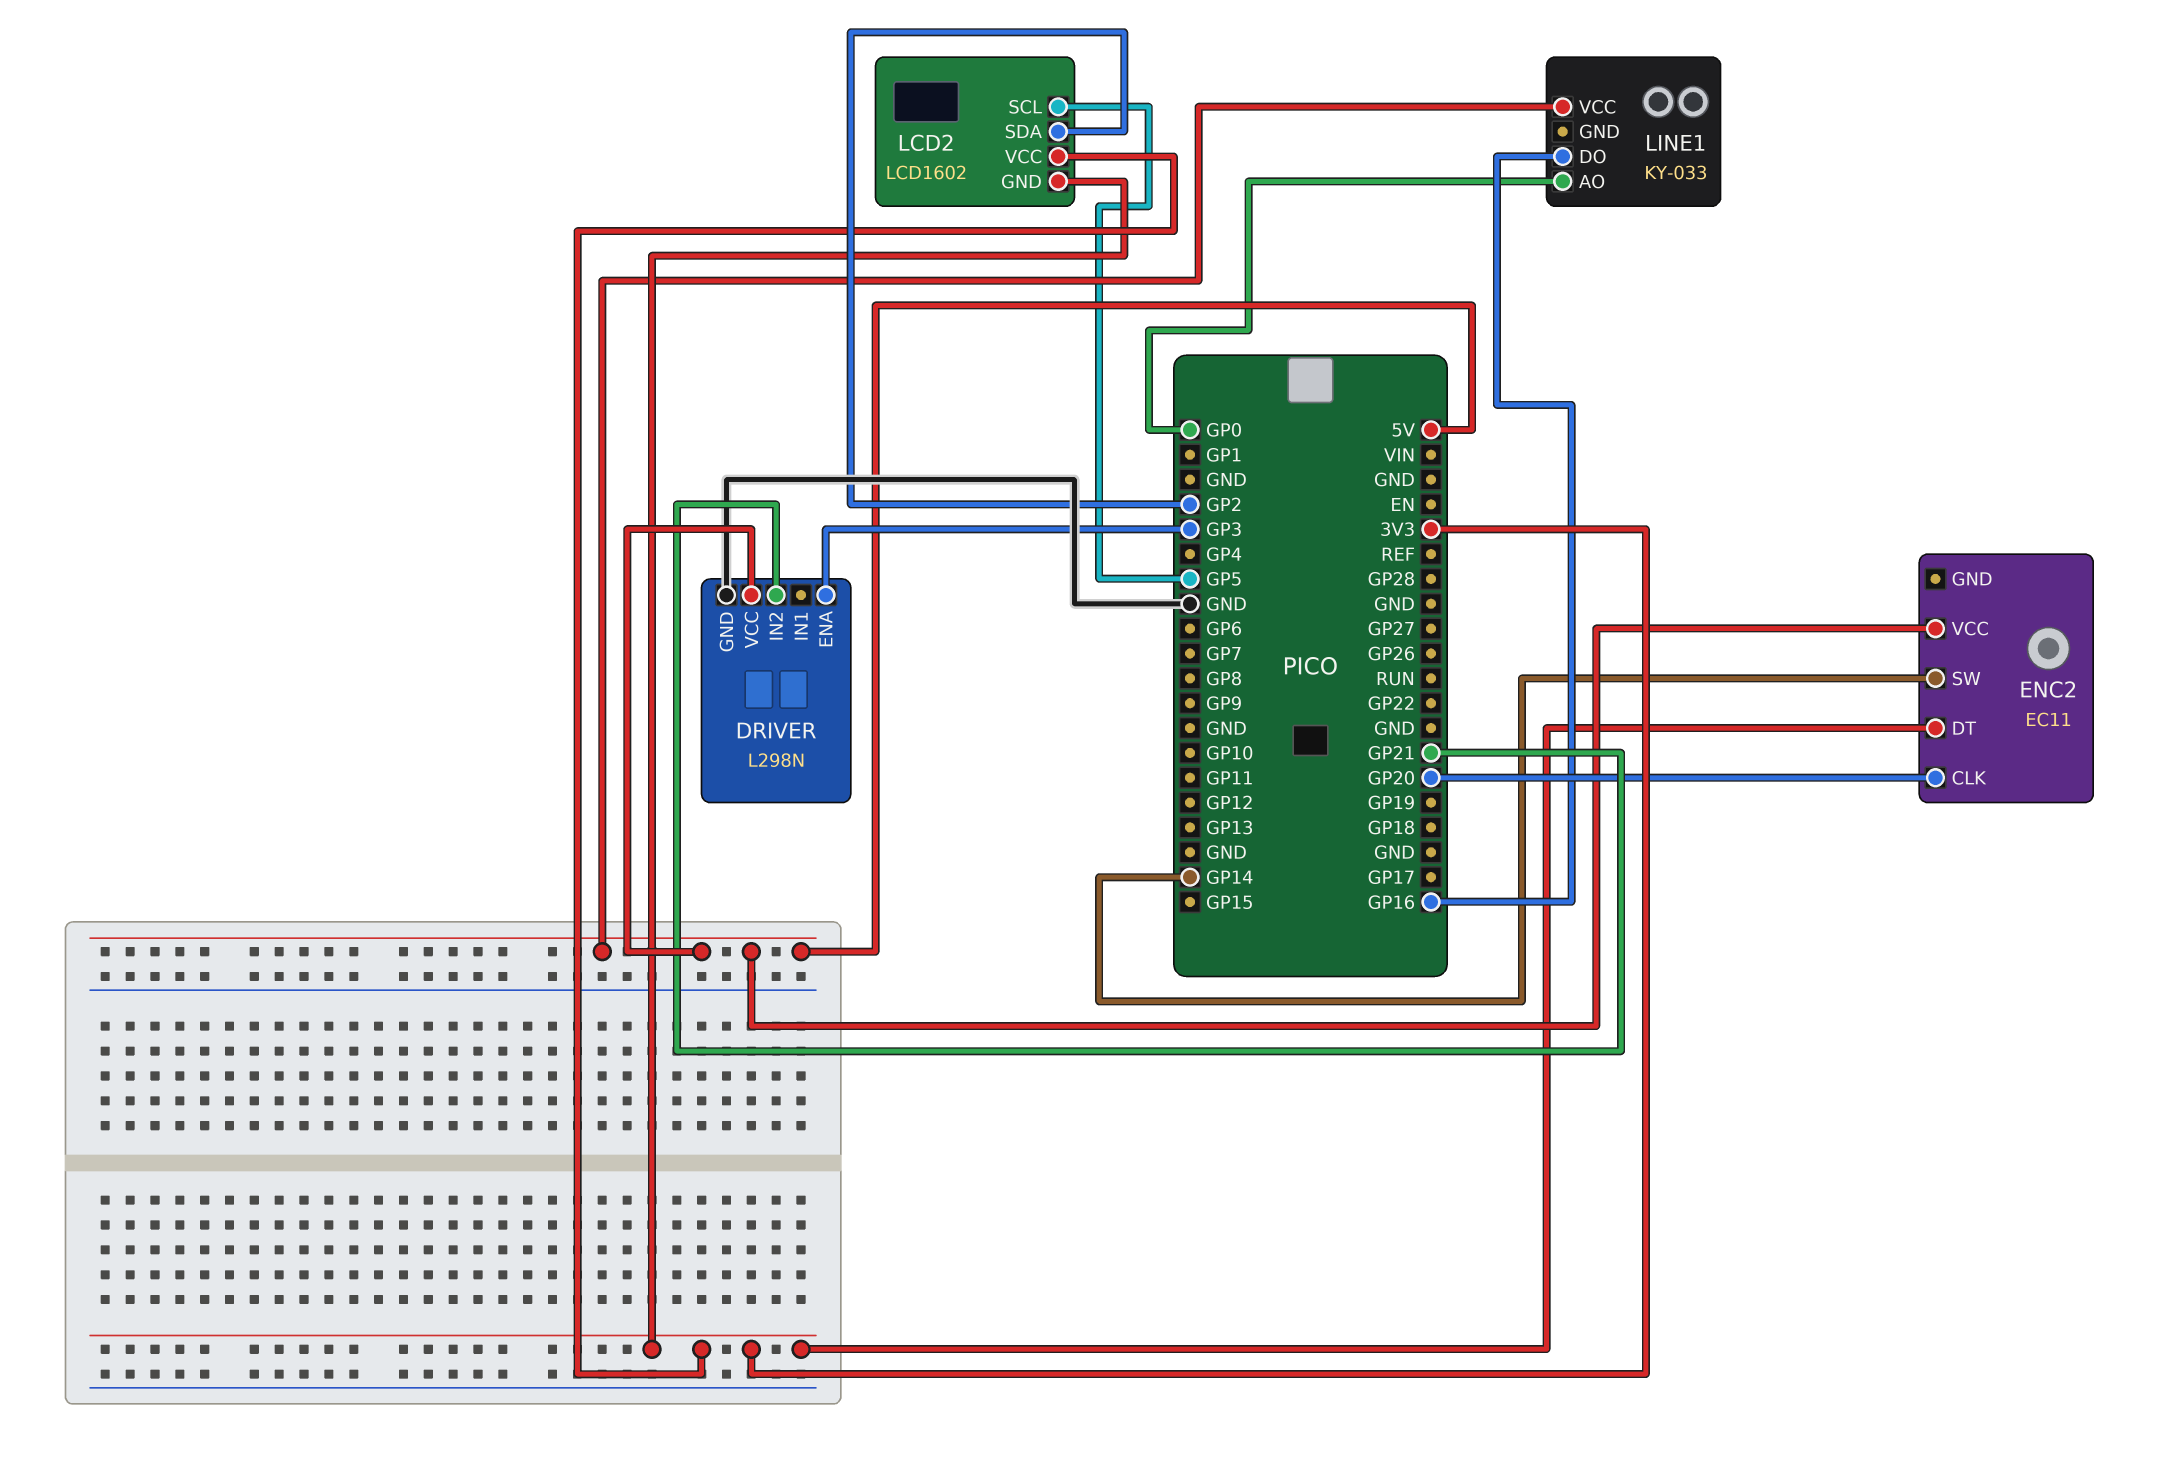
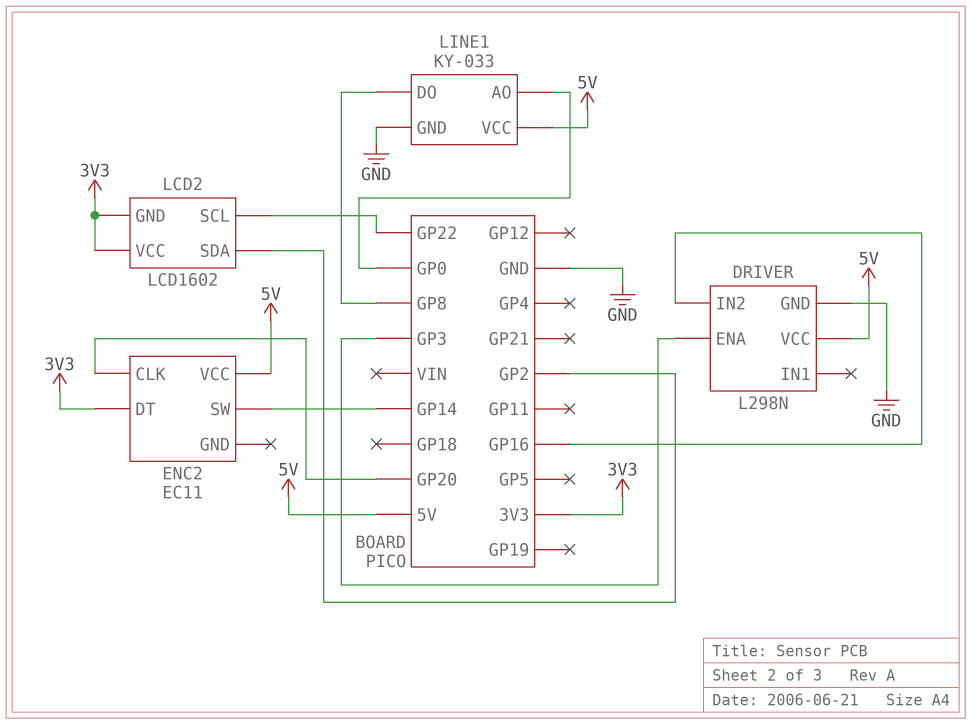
DRIVER pin IN2: GP21 -> GP16
LCD2 pin SCL: GP5 -> GP22
LINE1 pin DO: GP16 -> GP8
LINE1 pin GND: none -> GND

